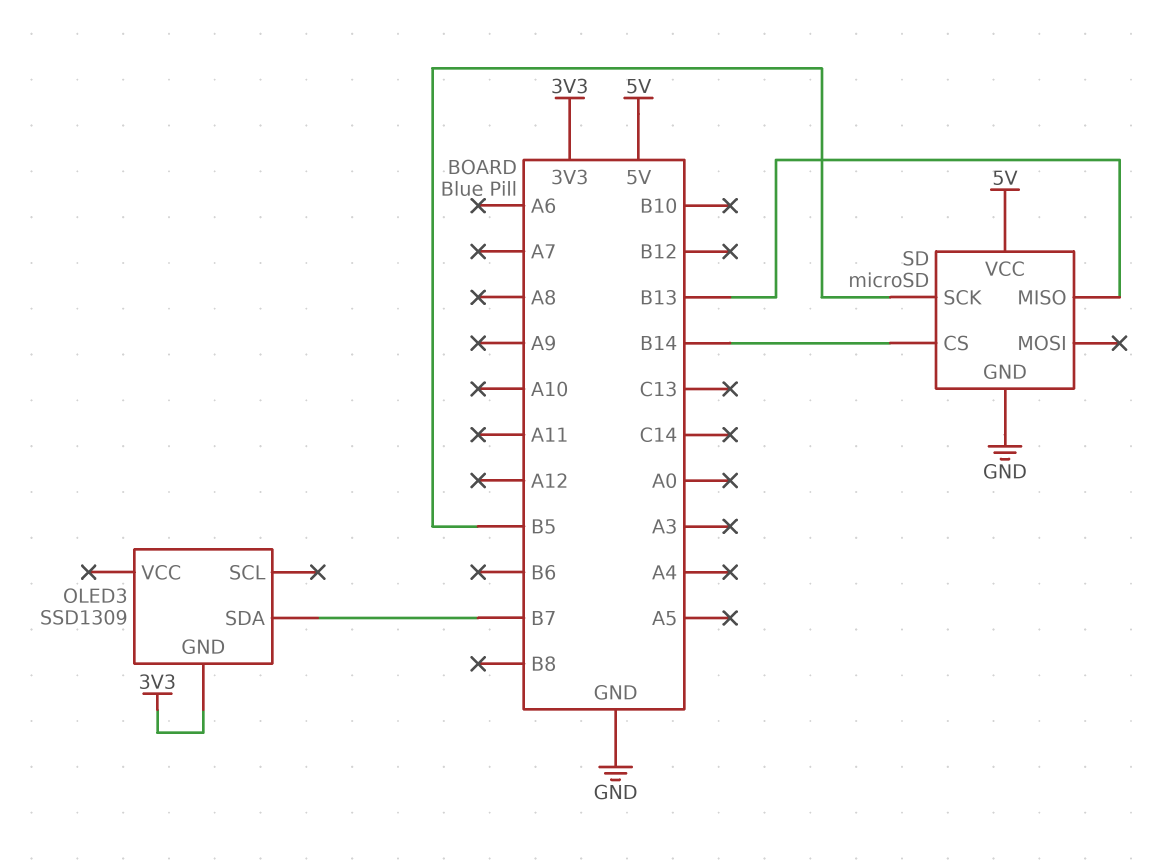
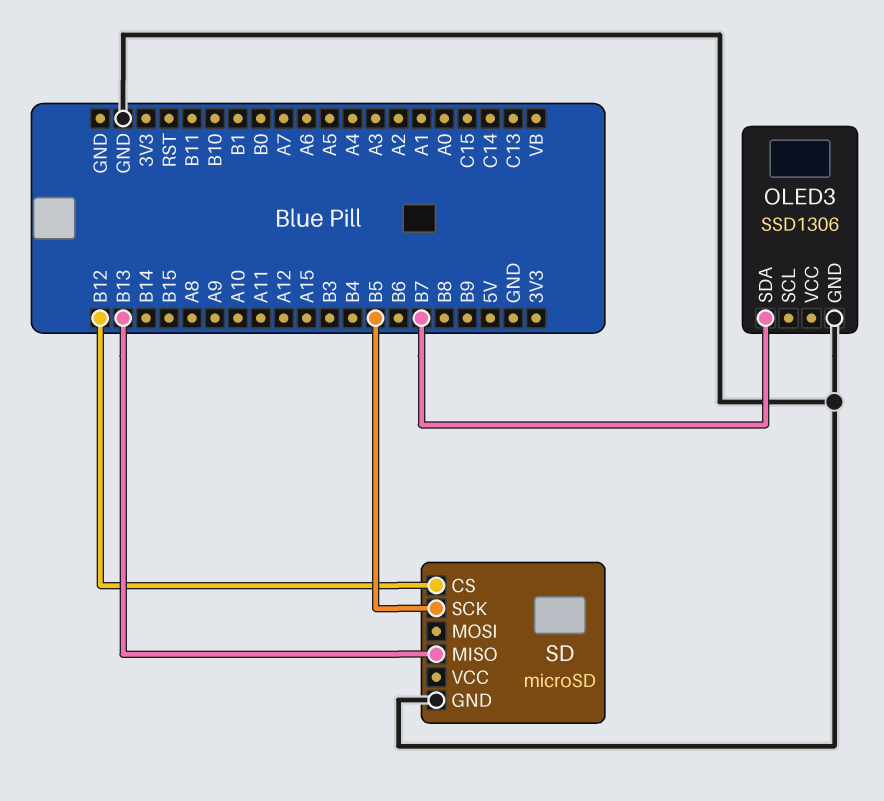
OLED3: SSD1309 -> SSD1306
OLED3 pin GND: 3V3 -> GND
SD pin CS: B14 -> B12
SD pin VCC: 5V -> none

